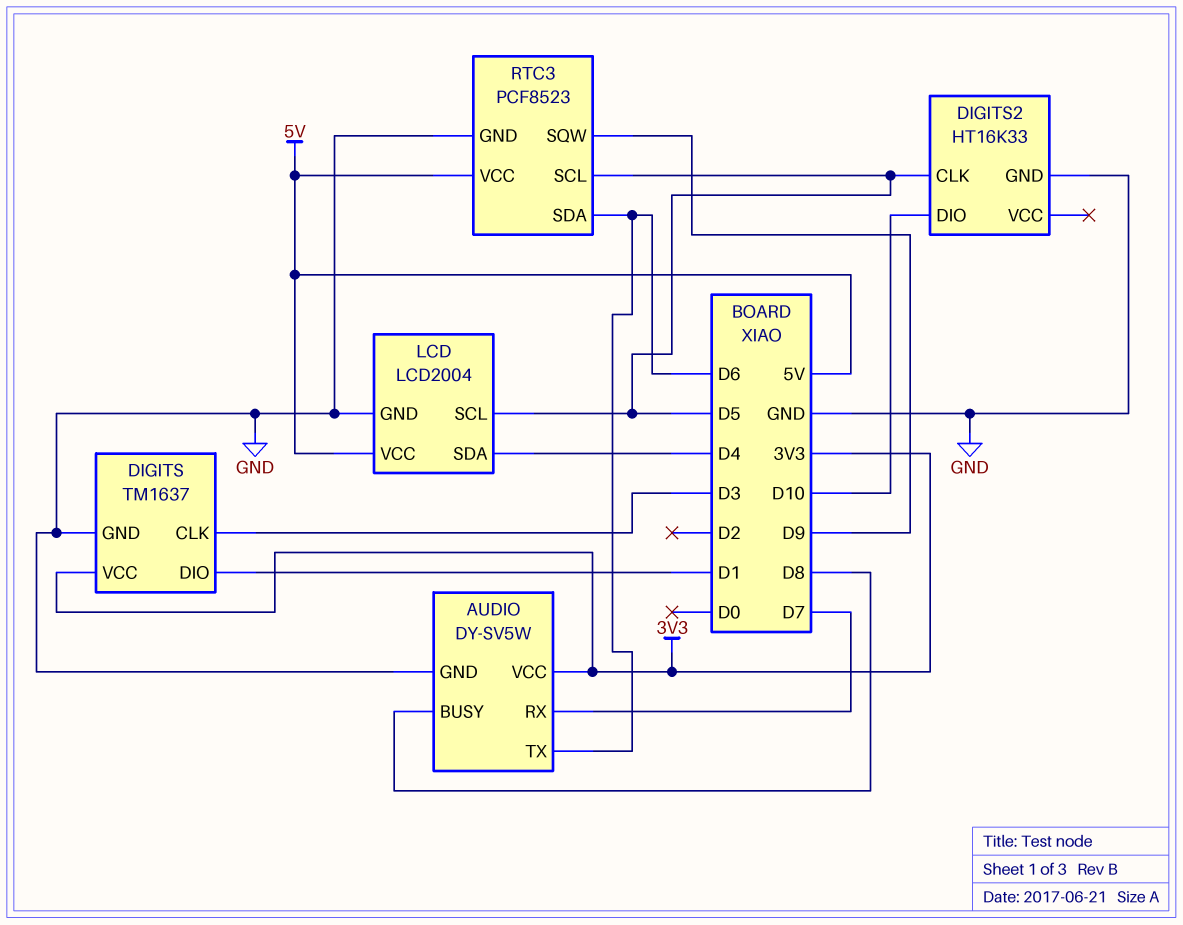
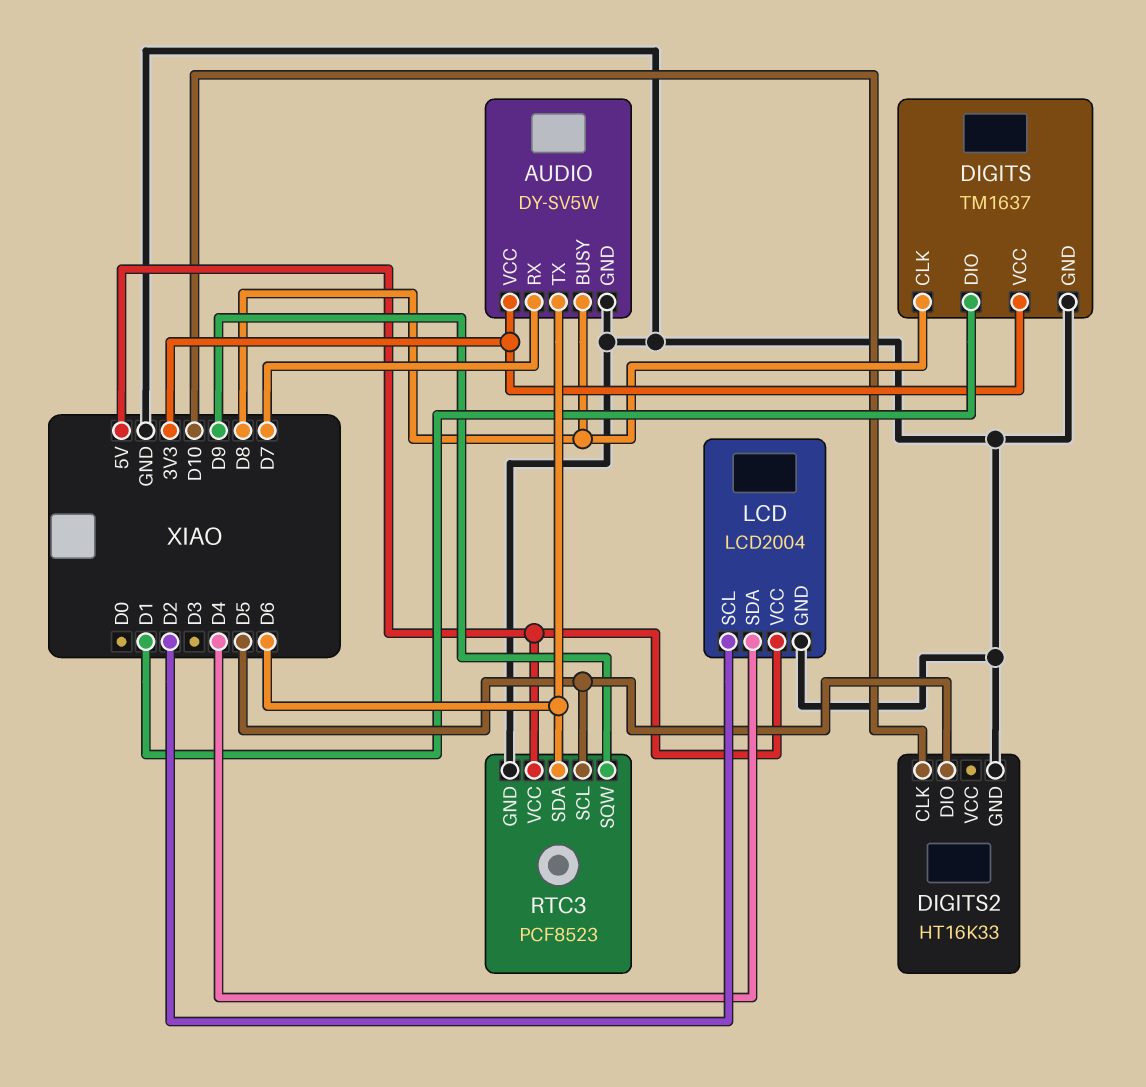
DIGITS pin CLK: D3 -> D8
DIGITS2 pin CLK: D5 -> D10
DIGITS2 pin DIO: D10 -> D5
LCD pin SCL: D5 -> D2

